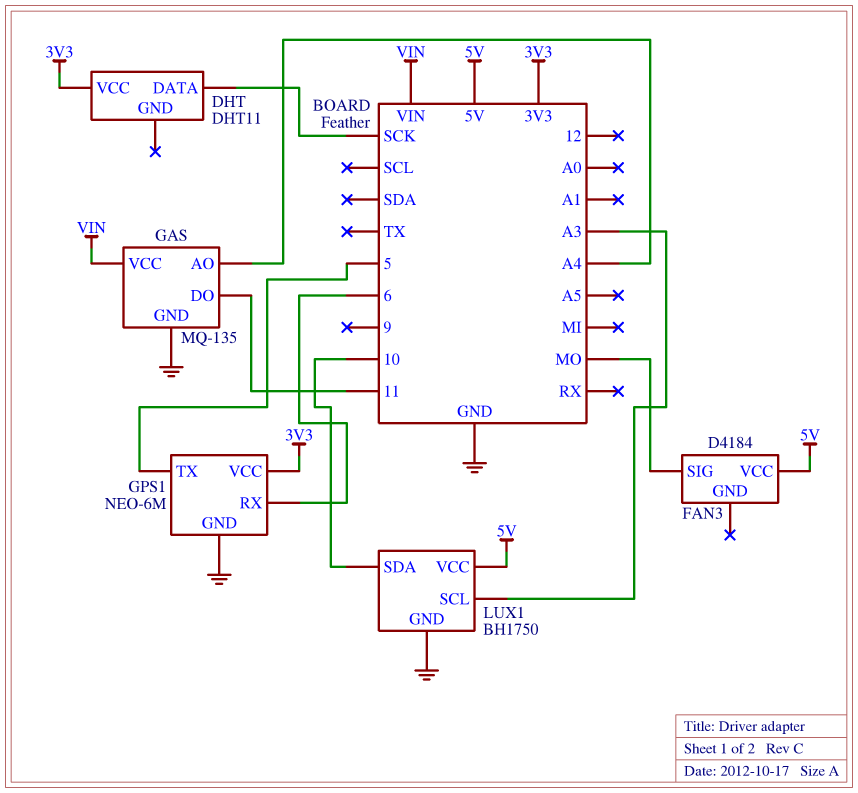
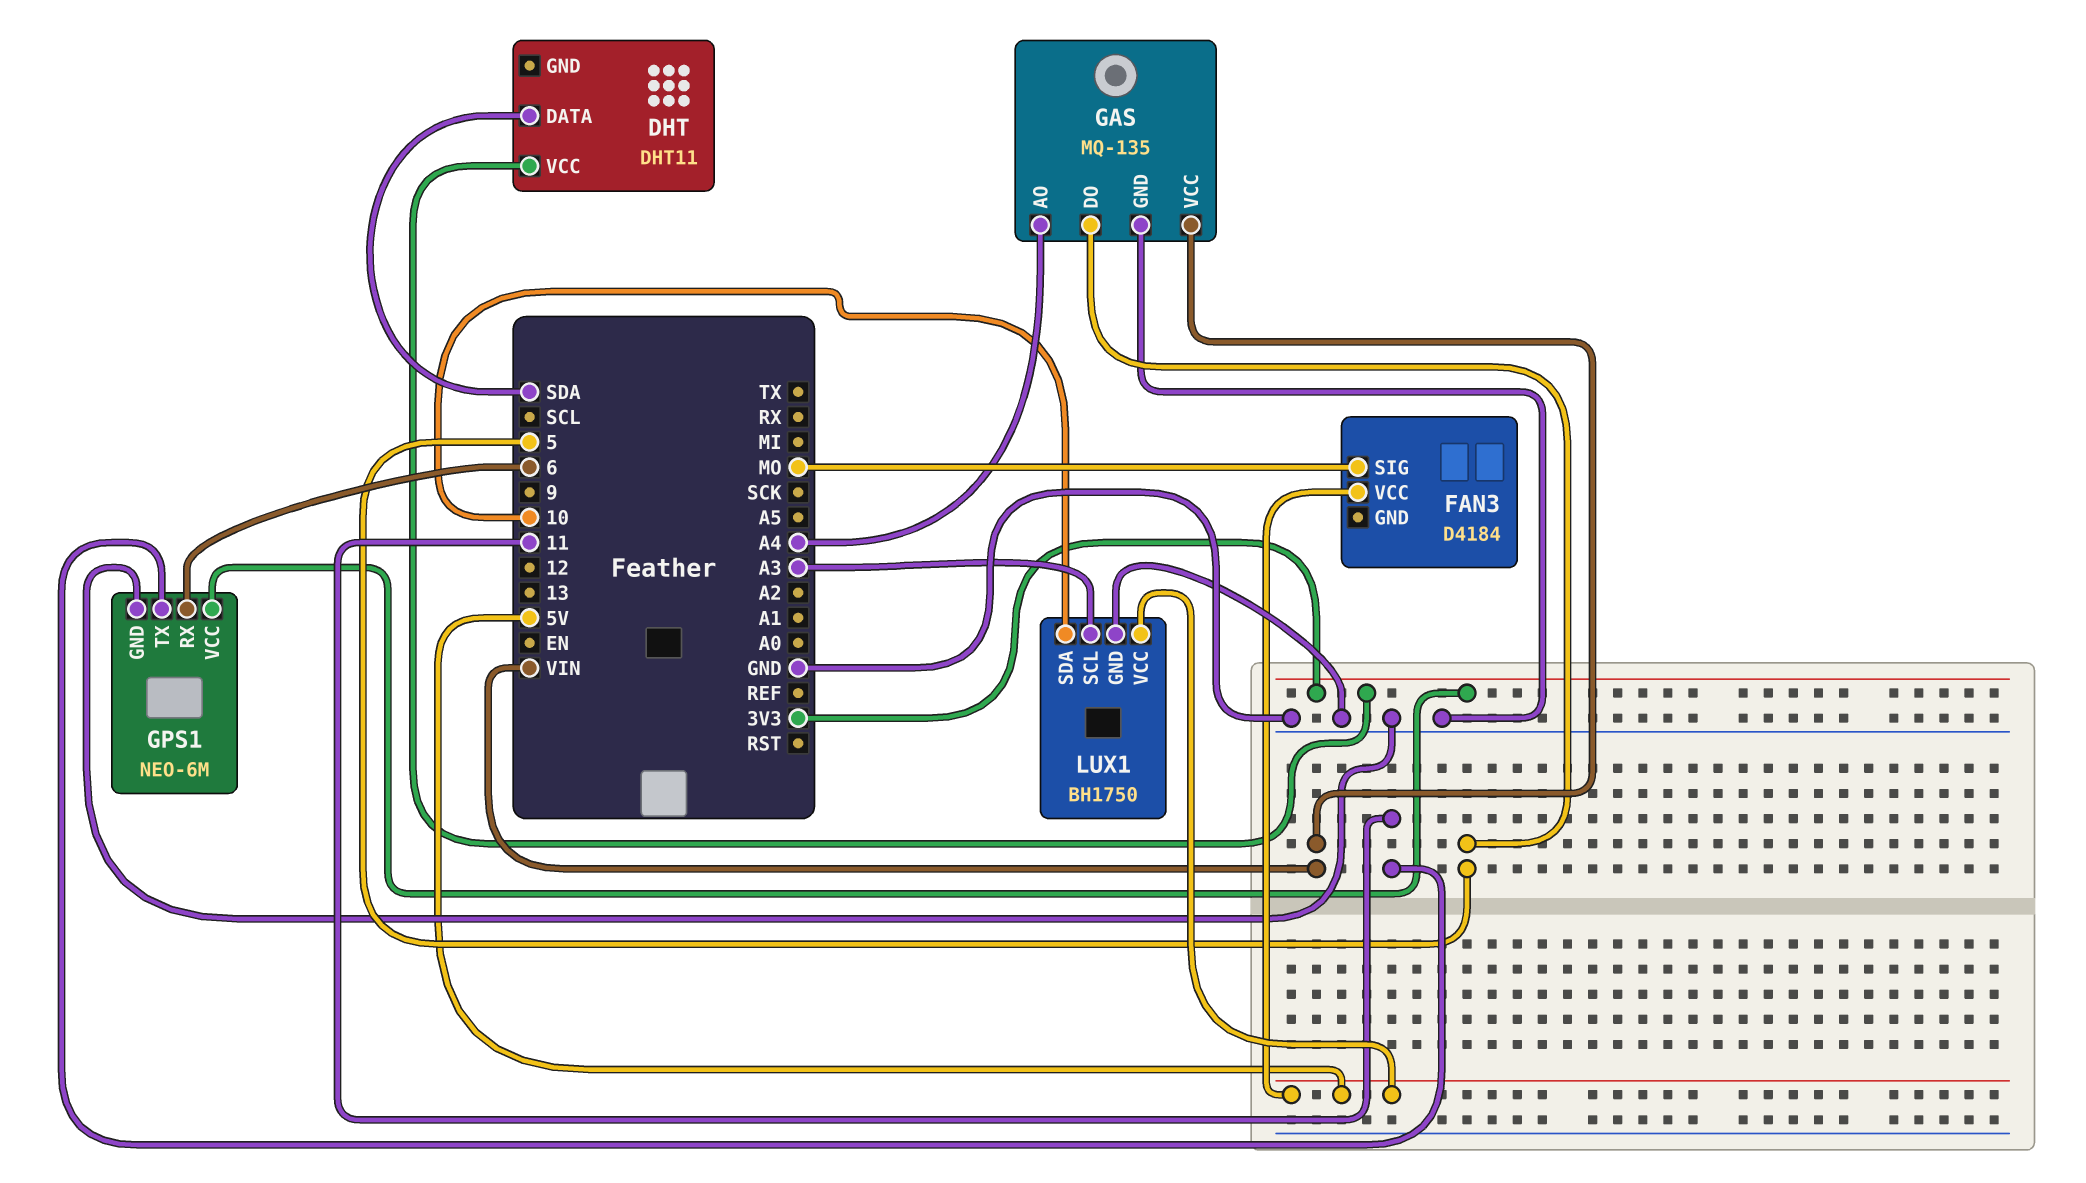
DHT pin DATA: SCK -> SDA
GAS pin DO: 11 -> 5
GPS1 pin TX: 5 -> 11

